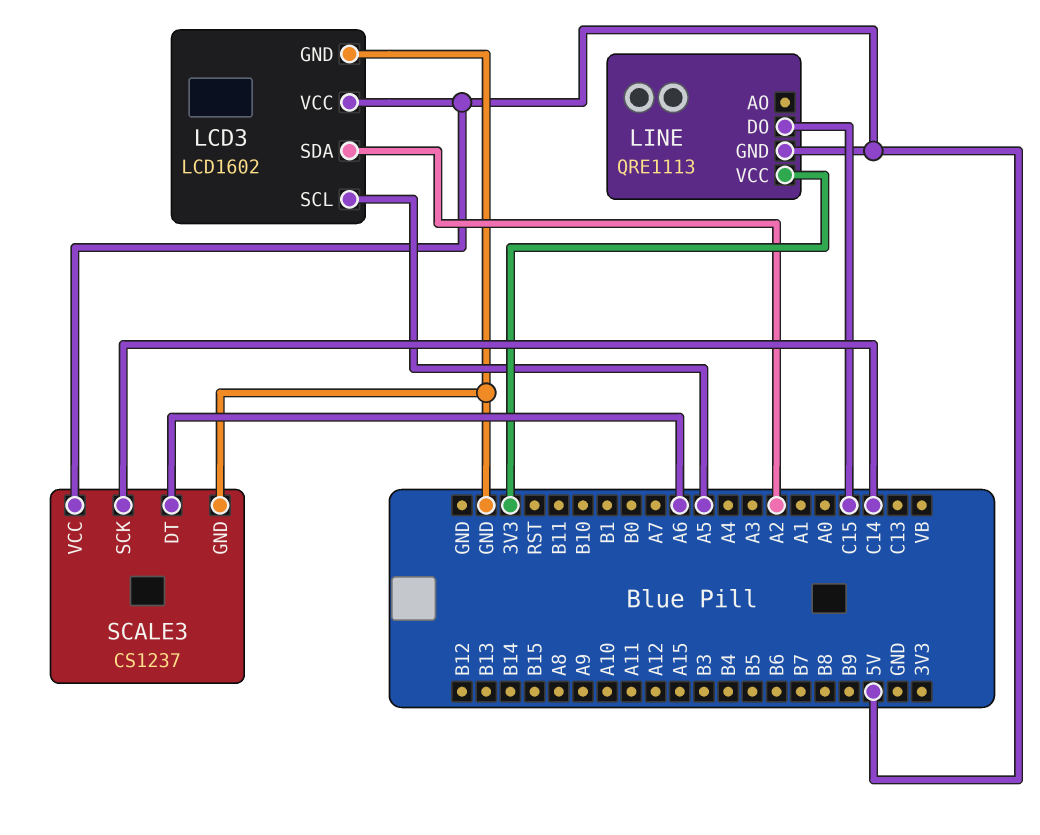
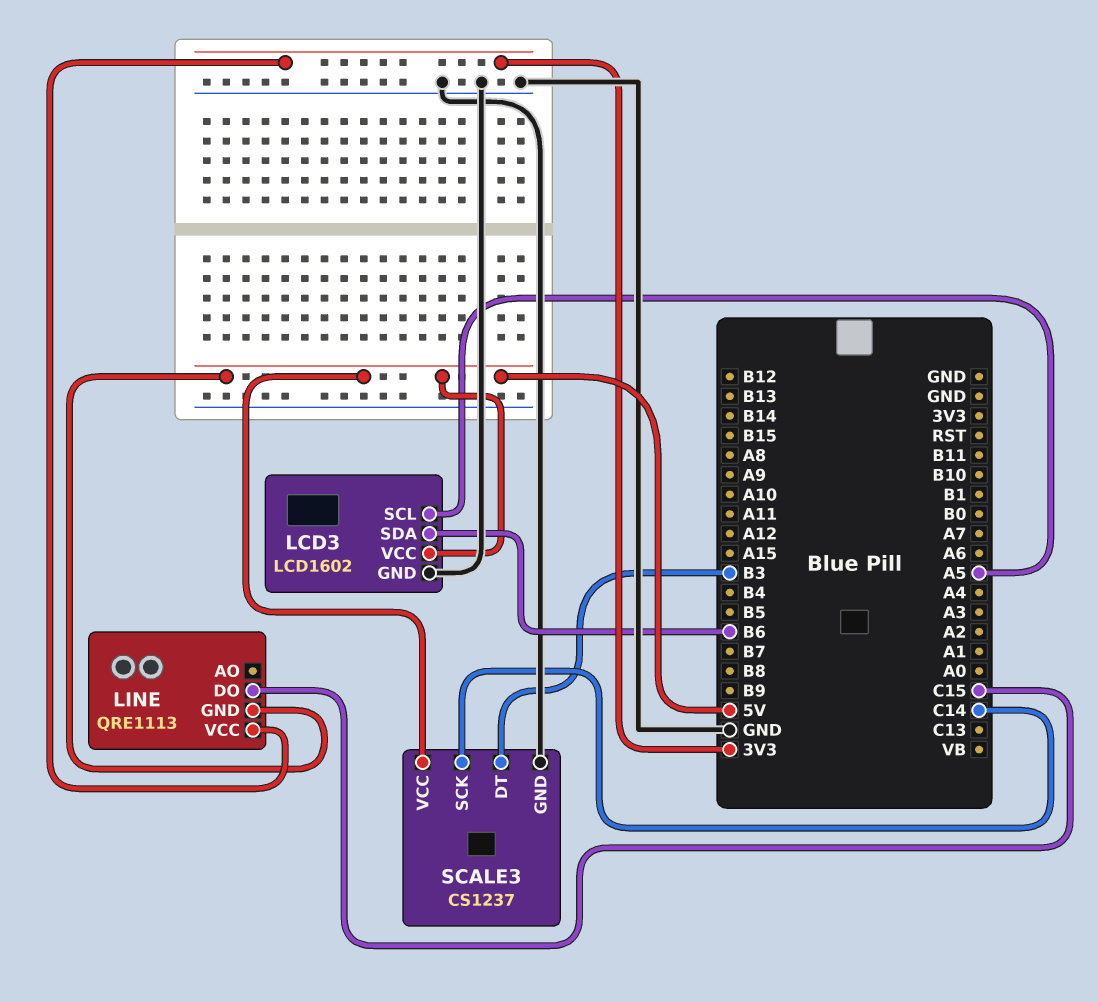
LCD3 pin SDA: A2 -> B6
SCALE3 pin DT: A6 -> B3

